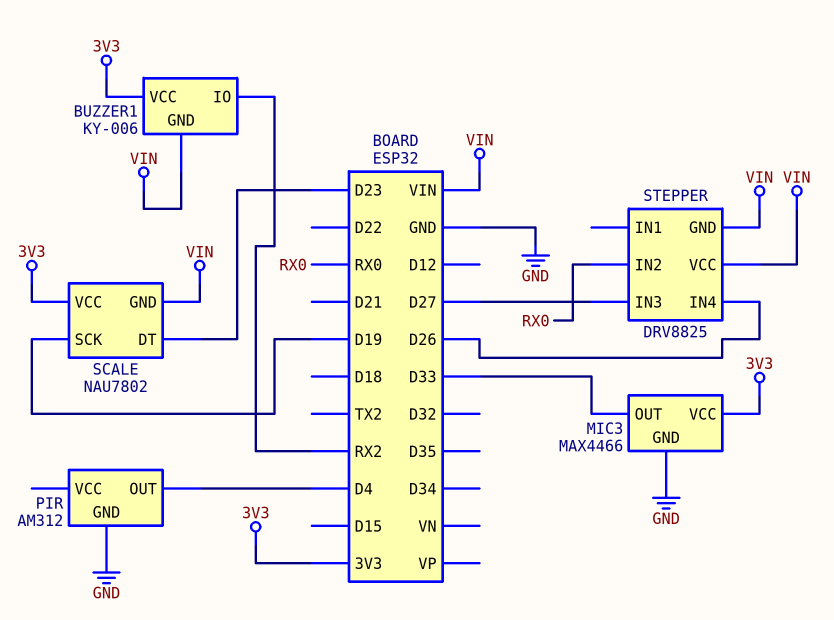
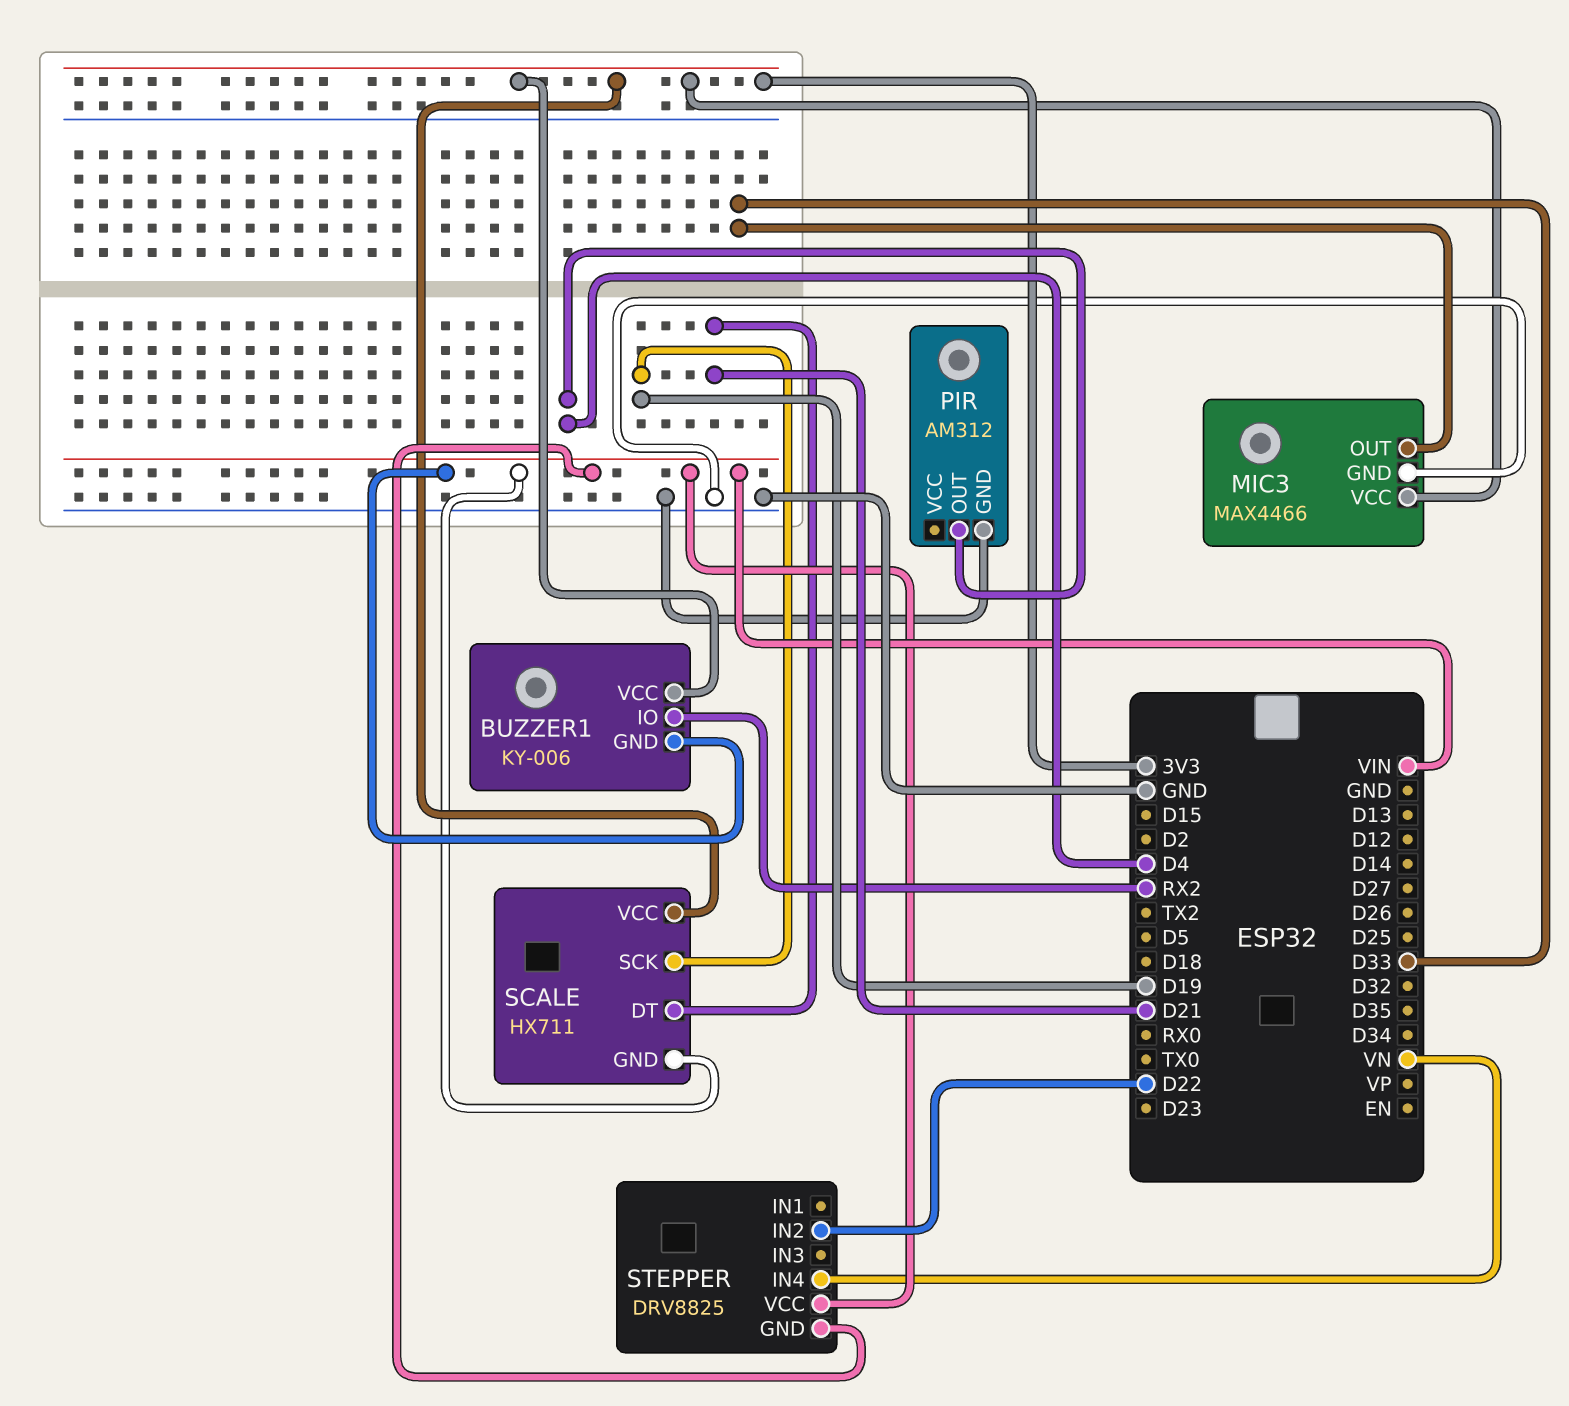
SCALE: NAU7802 -> HX711
SCALE pin DT: D23 -> D21
STEPPER pin IN2: RX0 -> D22
STEPPER pin IN3: D27 -> none
STEPPER pin IN4: D26 -> VN

